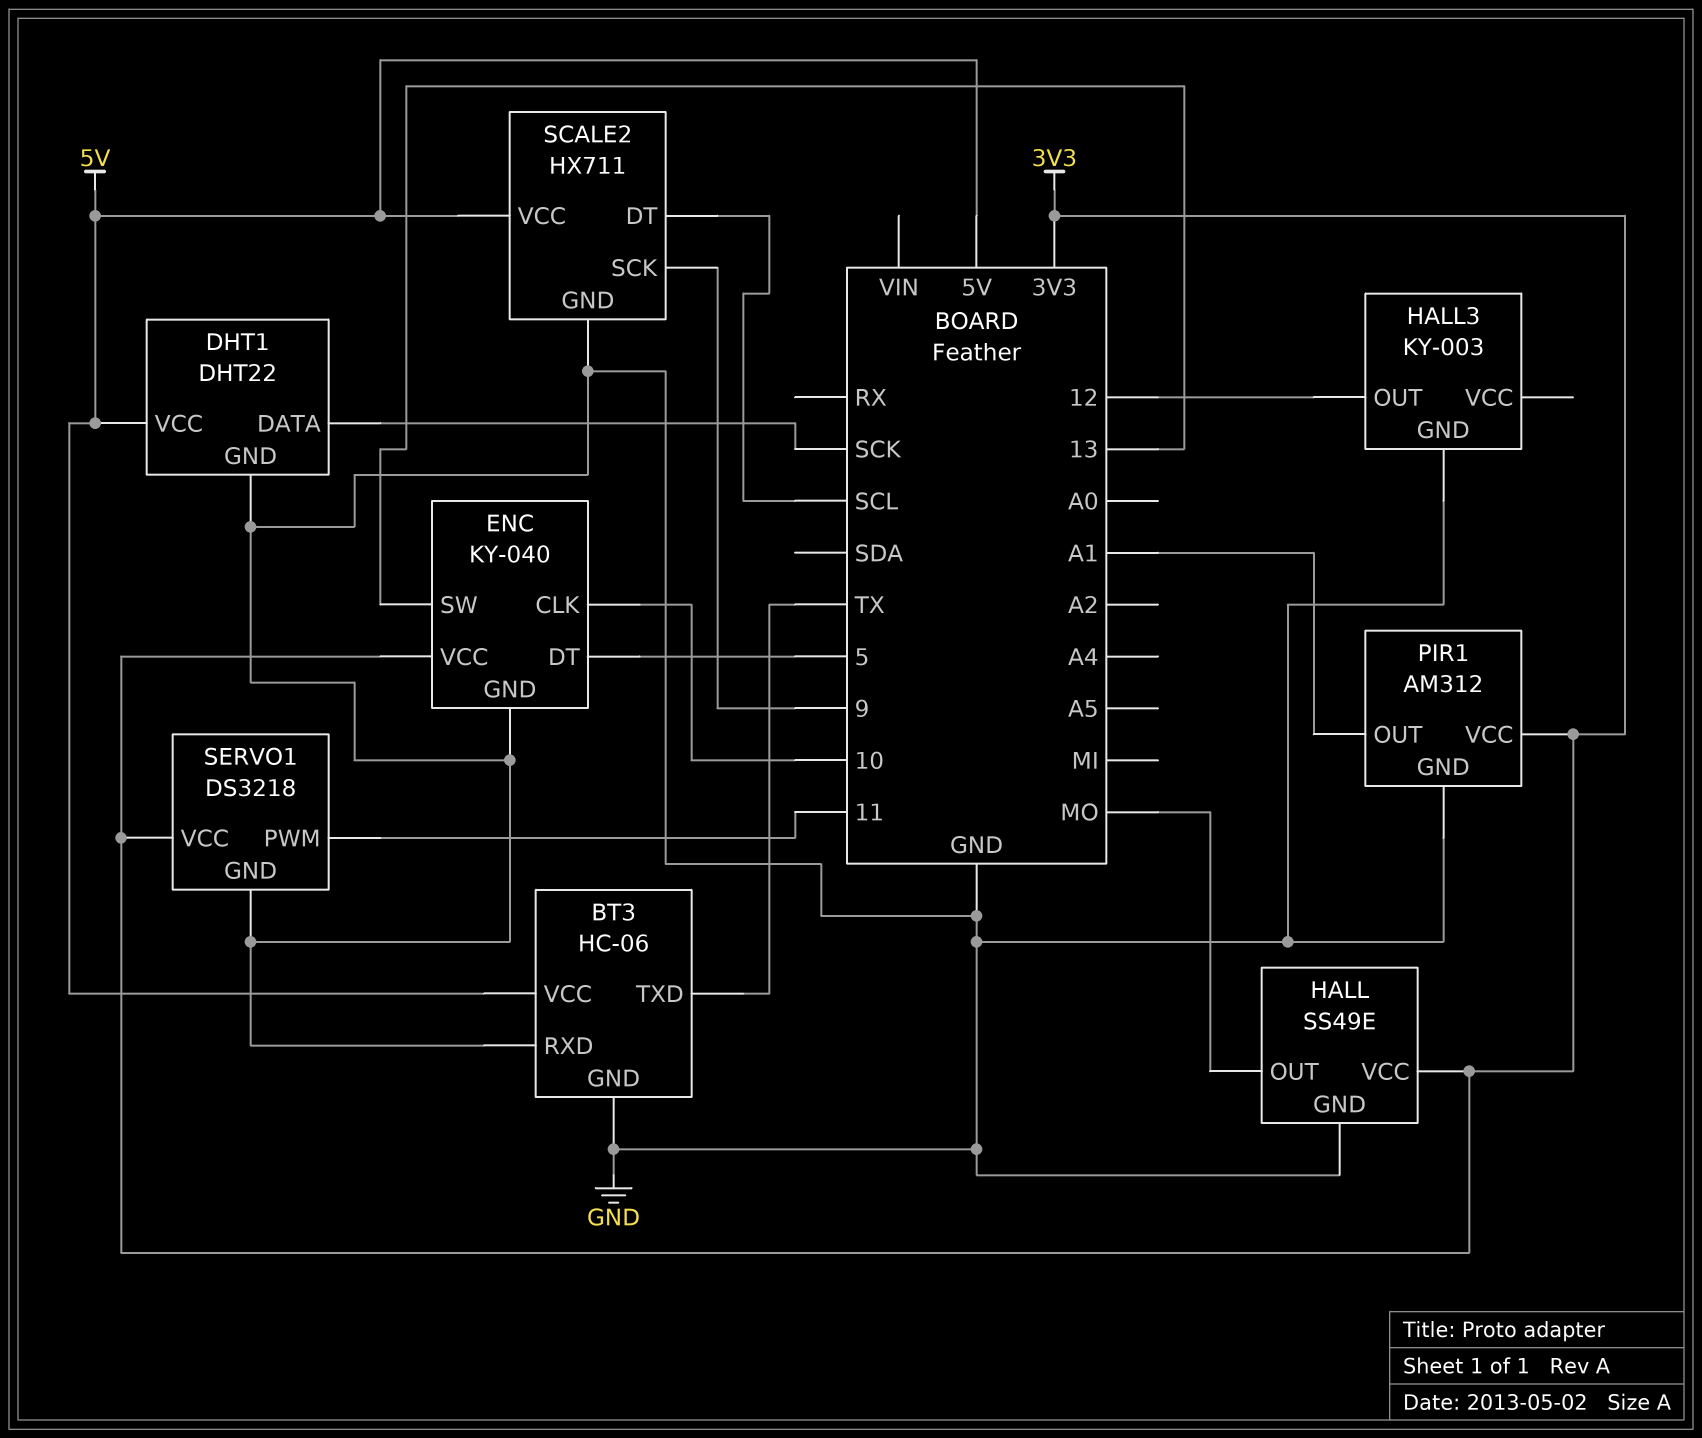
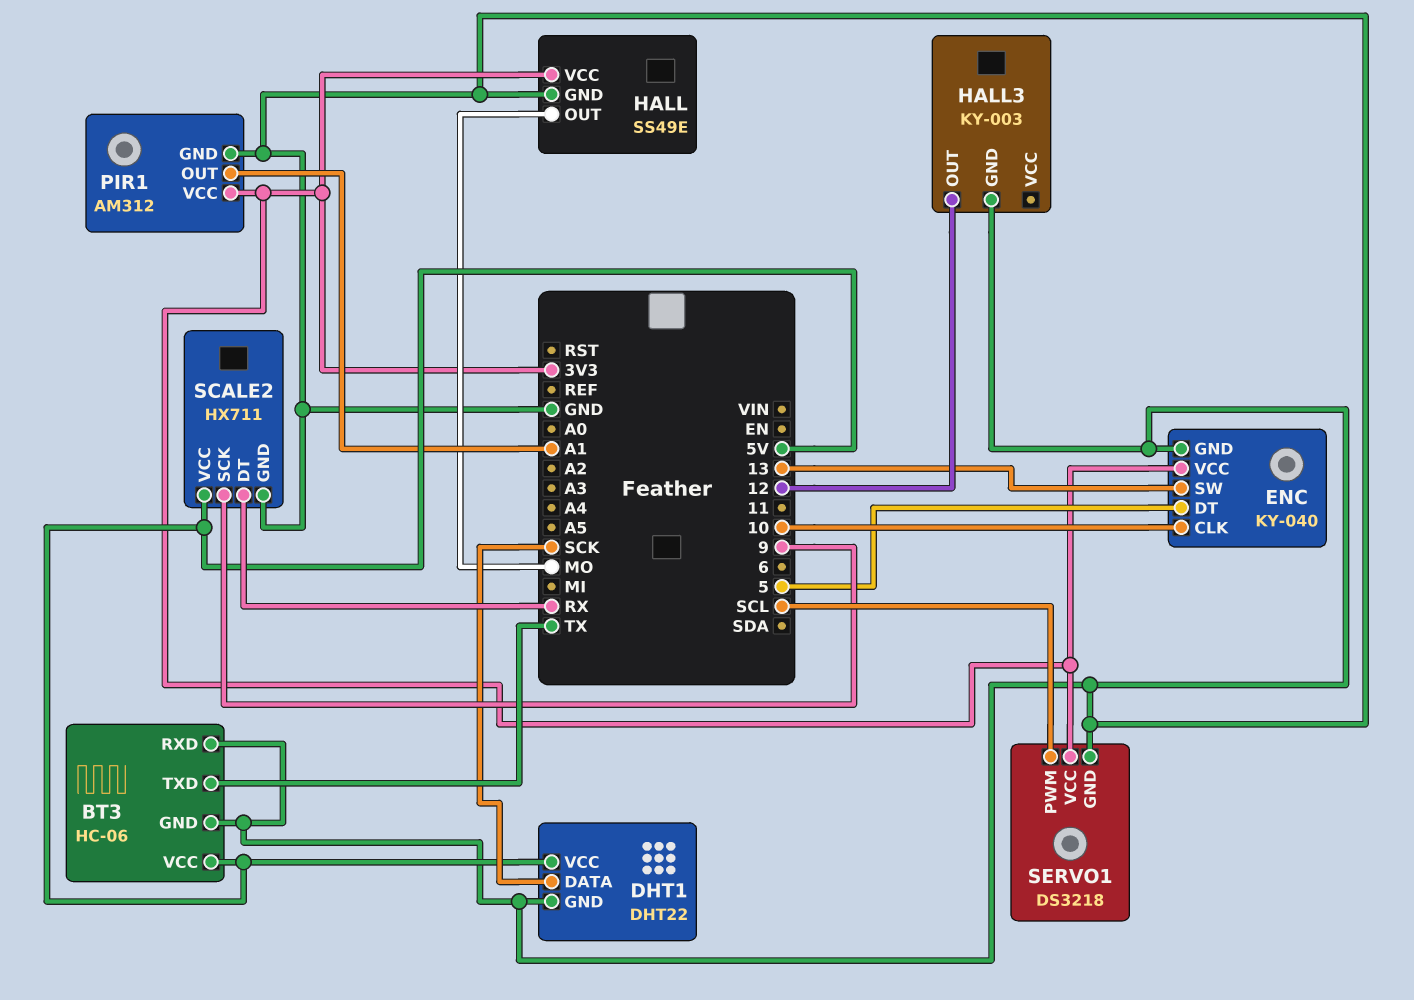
SCALE2 pin DT: SCL -> RX
SERVO1 pin PWM: 11 -> SCL

